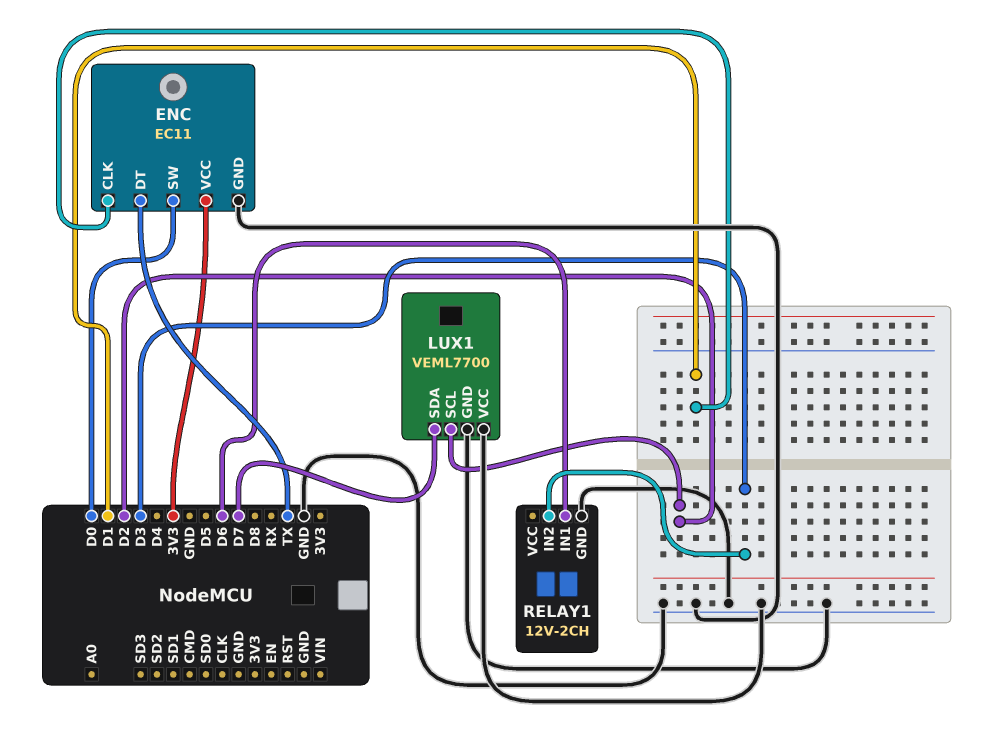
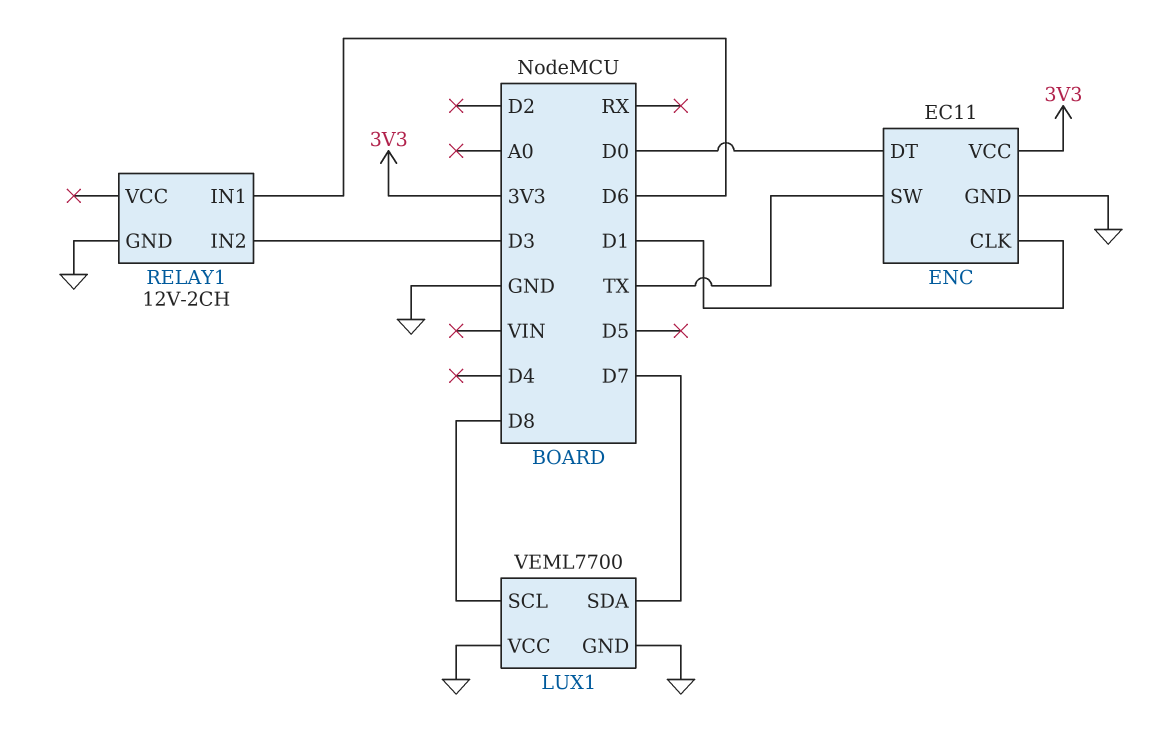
ENC pin DT: TX -> D0
ENC pin SW: D0 -> TX
LUX1 pin SCL: D2 -> D8

